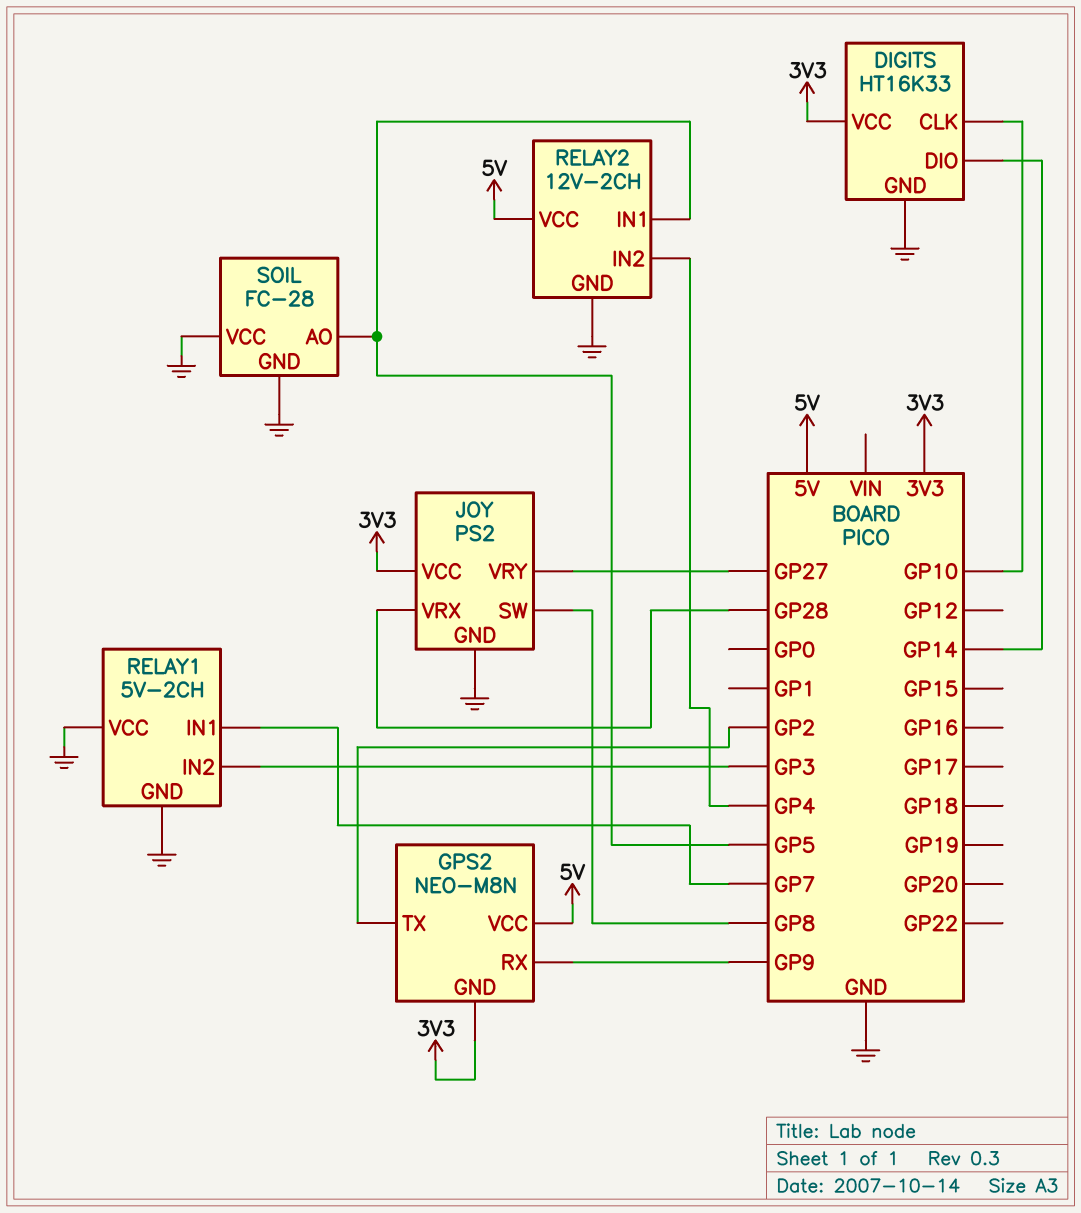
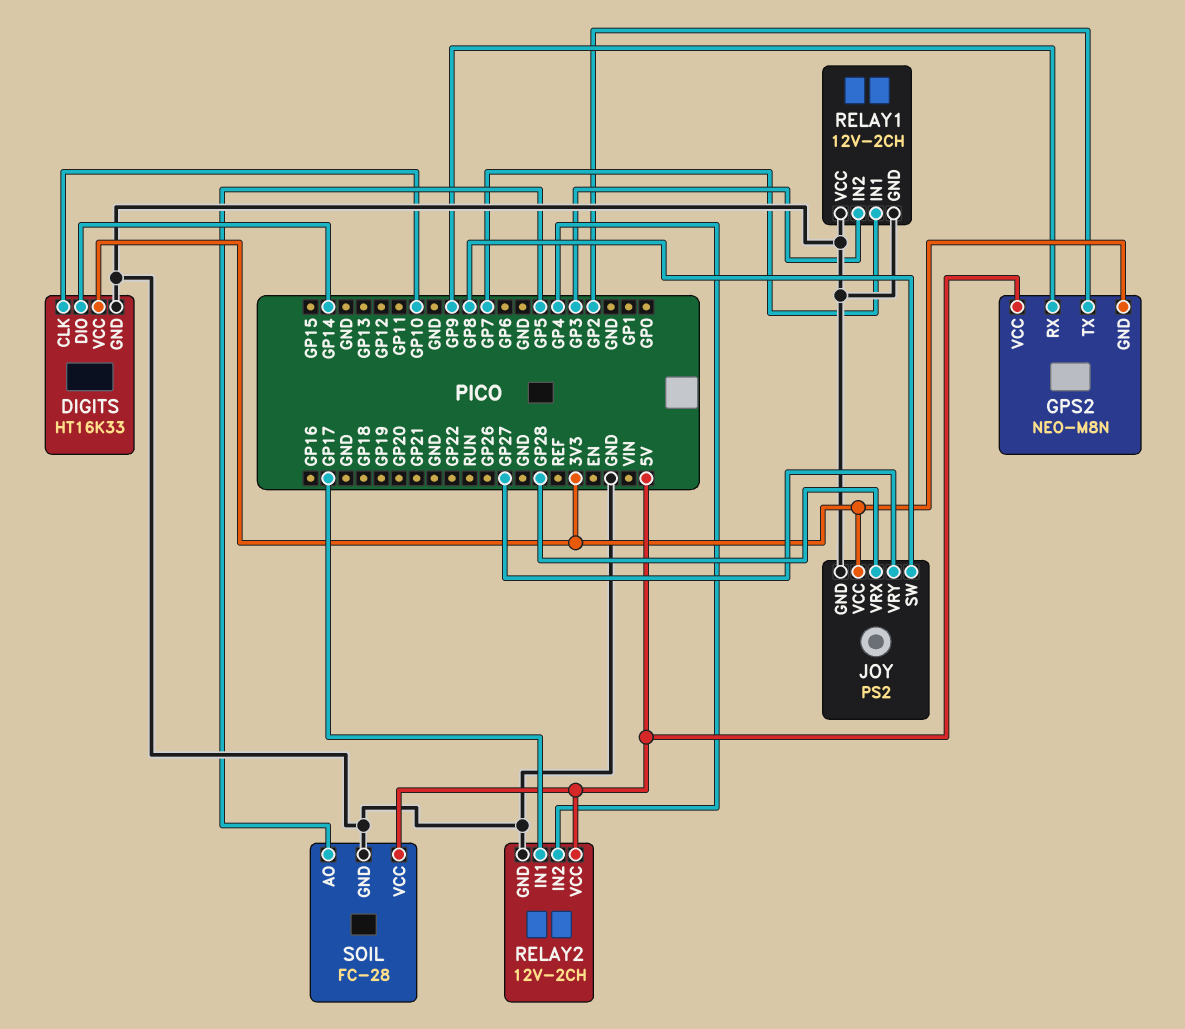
RELAY1: 5V-2CH -> 12V-2CH
RELAY2 pin IN1: GP5 -> GP17
SOIL pin VCC: GND -> 5V

